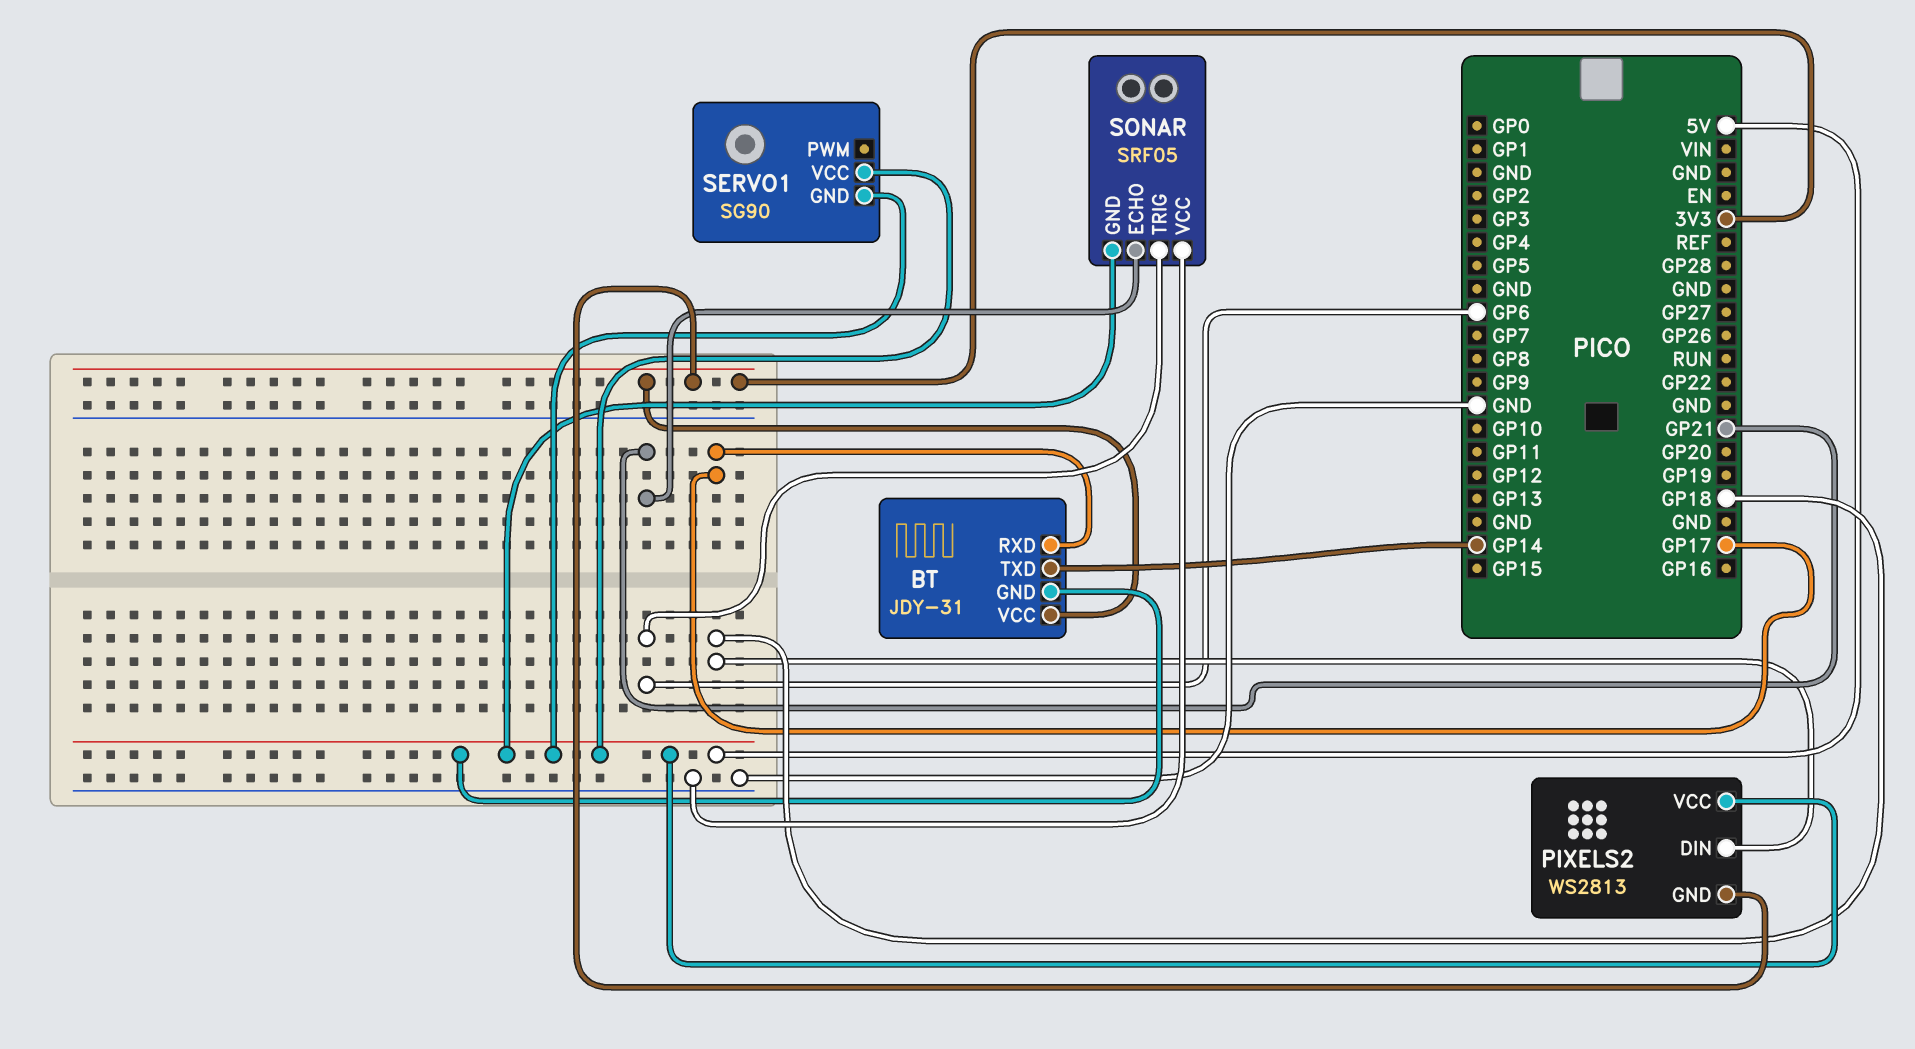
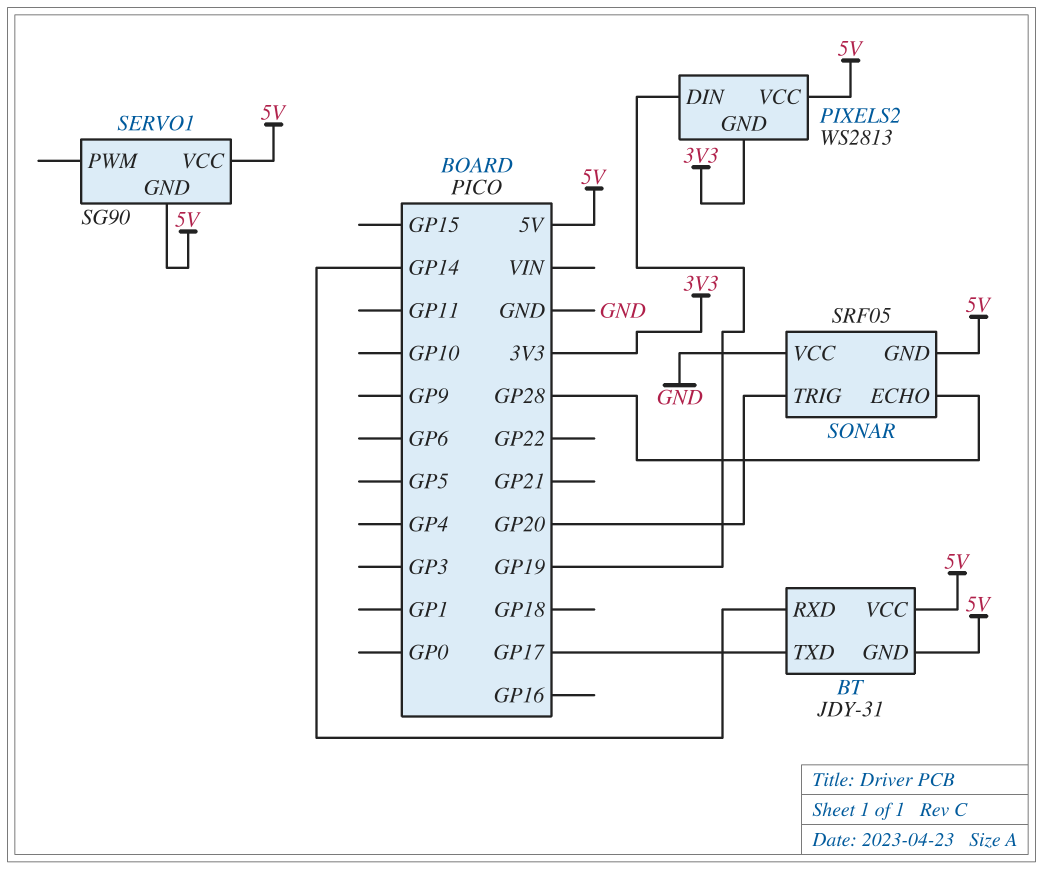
BT pin RXD: GP17 -> GP14
BT pin TXD: GP14 -> GP17
BT pin VCC: 3V3 -> 5V
PIXELS2 pin DIN: GP18 -> GP19
SONAR pin ECHO: GP21 -> GP28
SONAR pin TRIG: GP6 -> GP20

